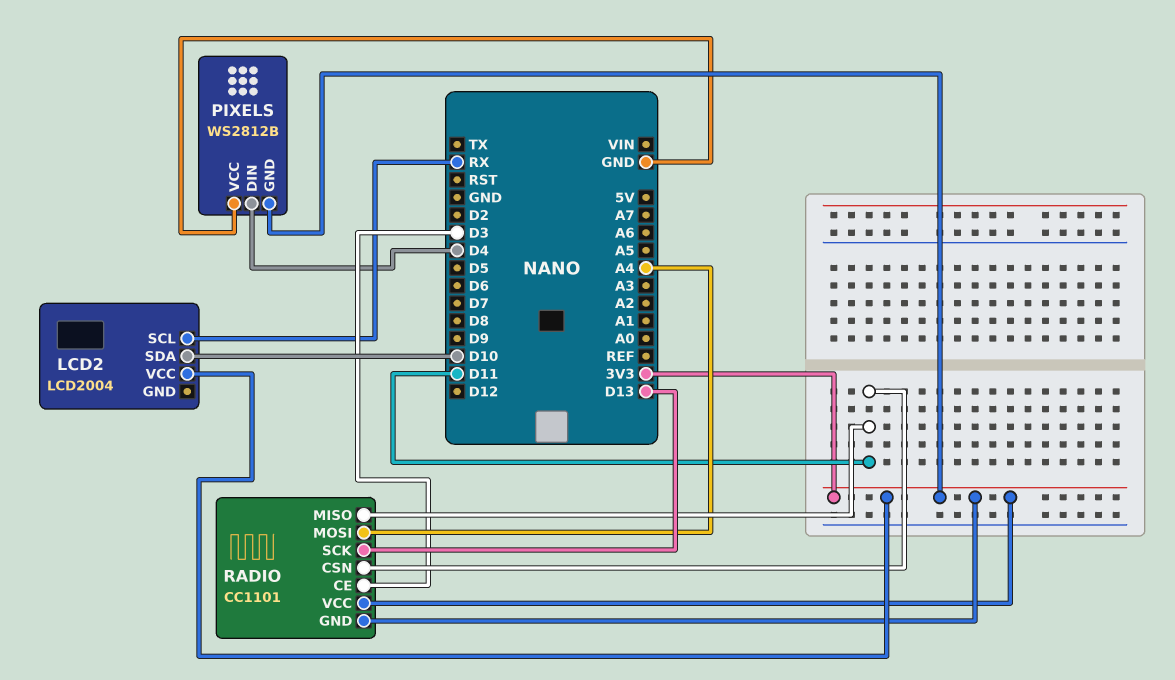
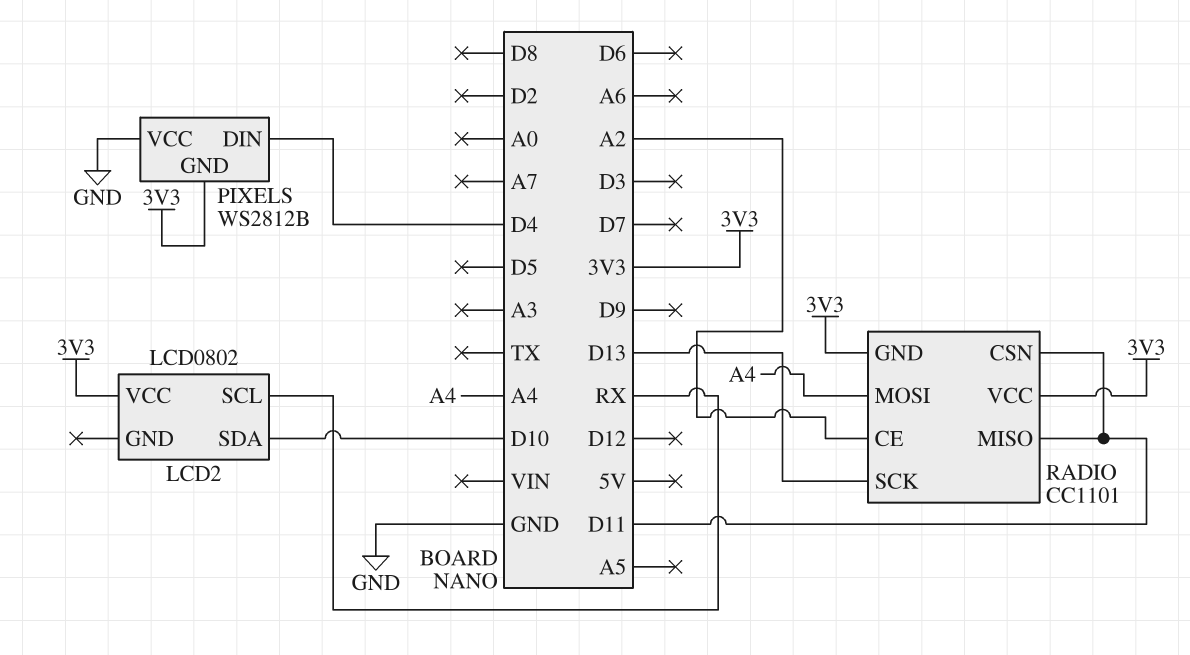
LCD2: LCD2004 -> LCD0802
RADIO pin CE: D3 -> A2

